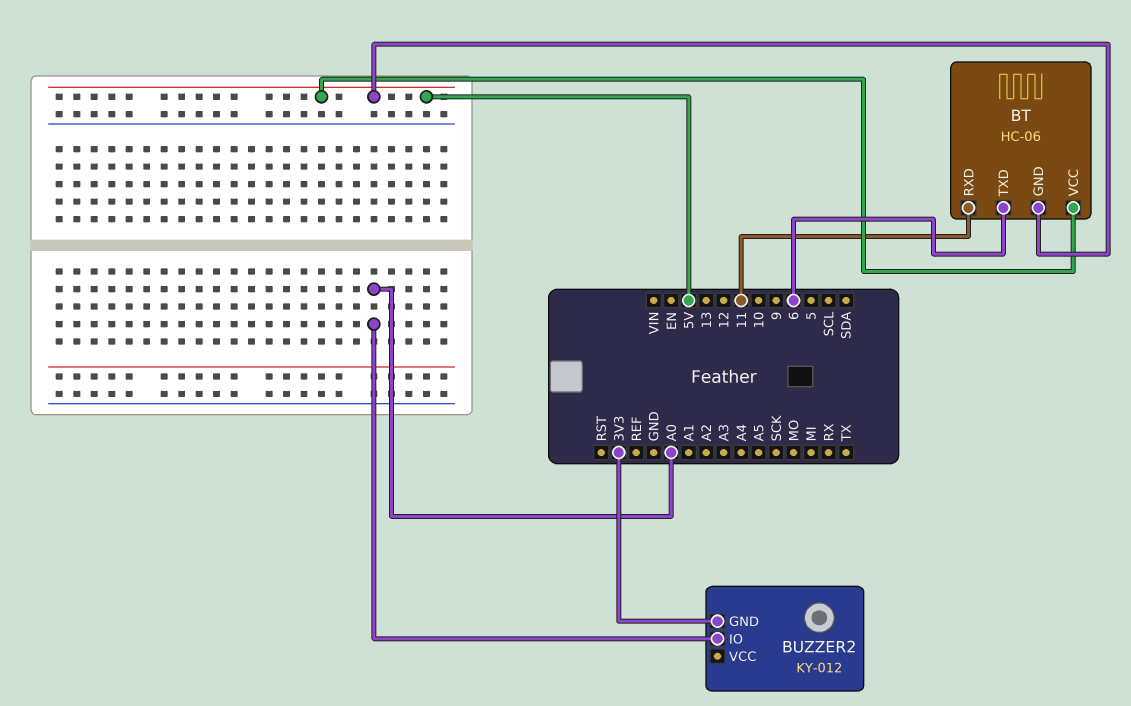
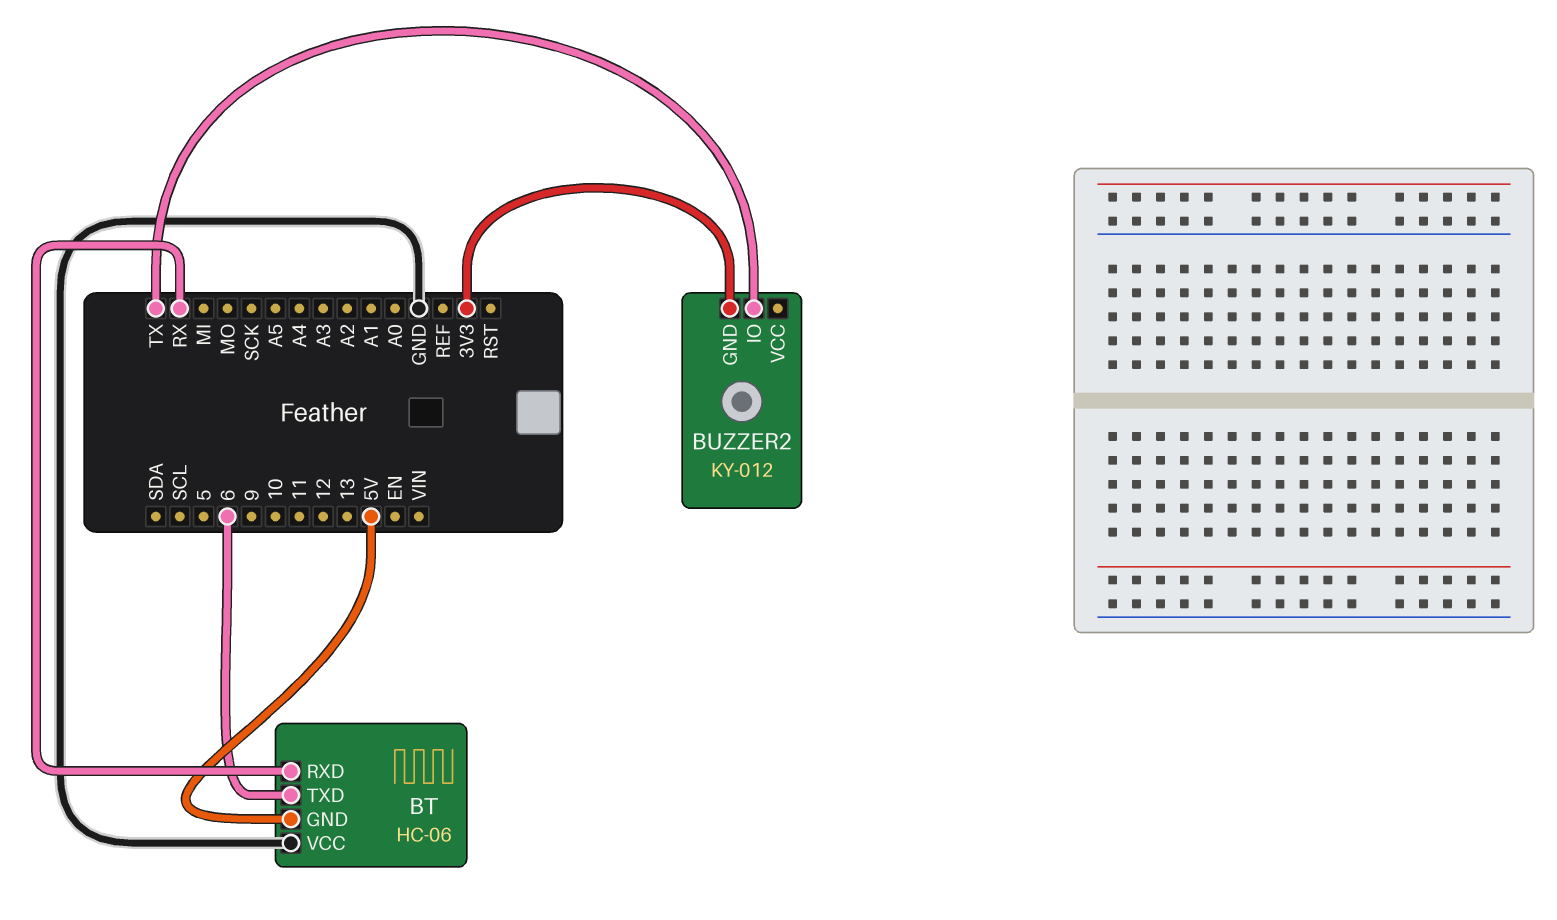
BT pin RXD: 11 -> RX
BT pin VCC: 5V -> GND
BUZZER2 pin IO: A0 -> TX

